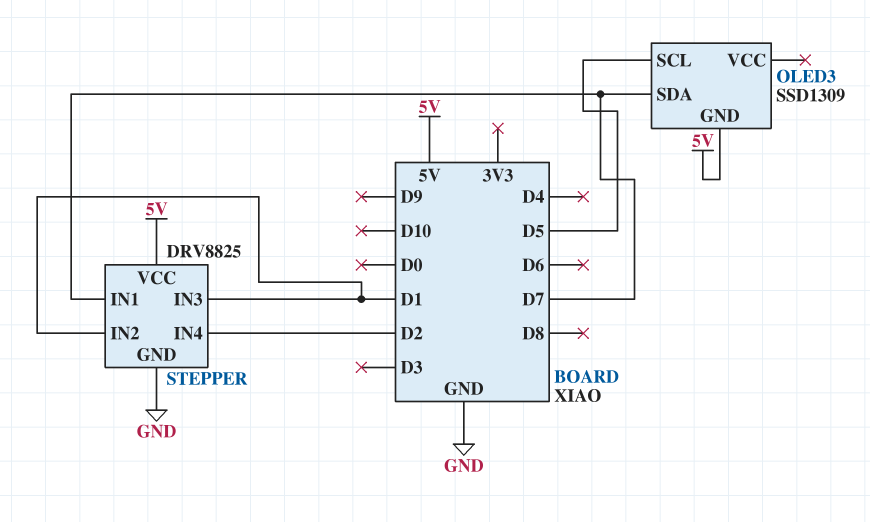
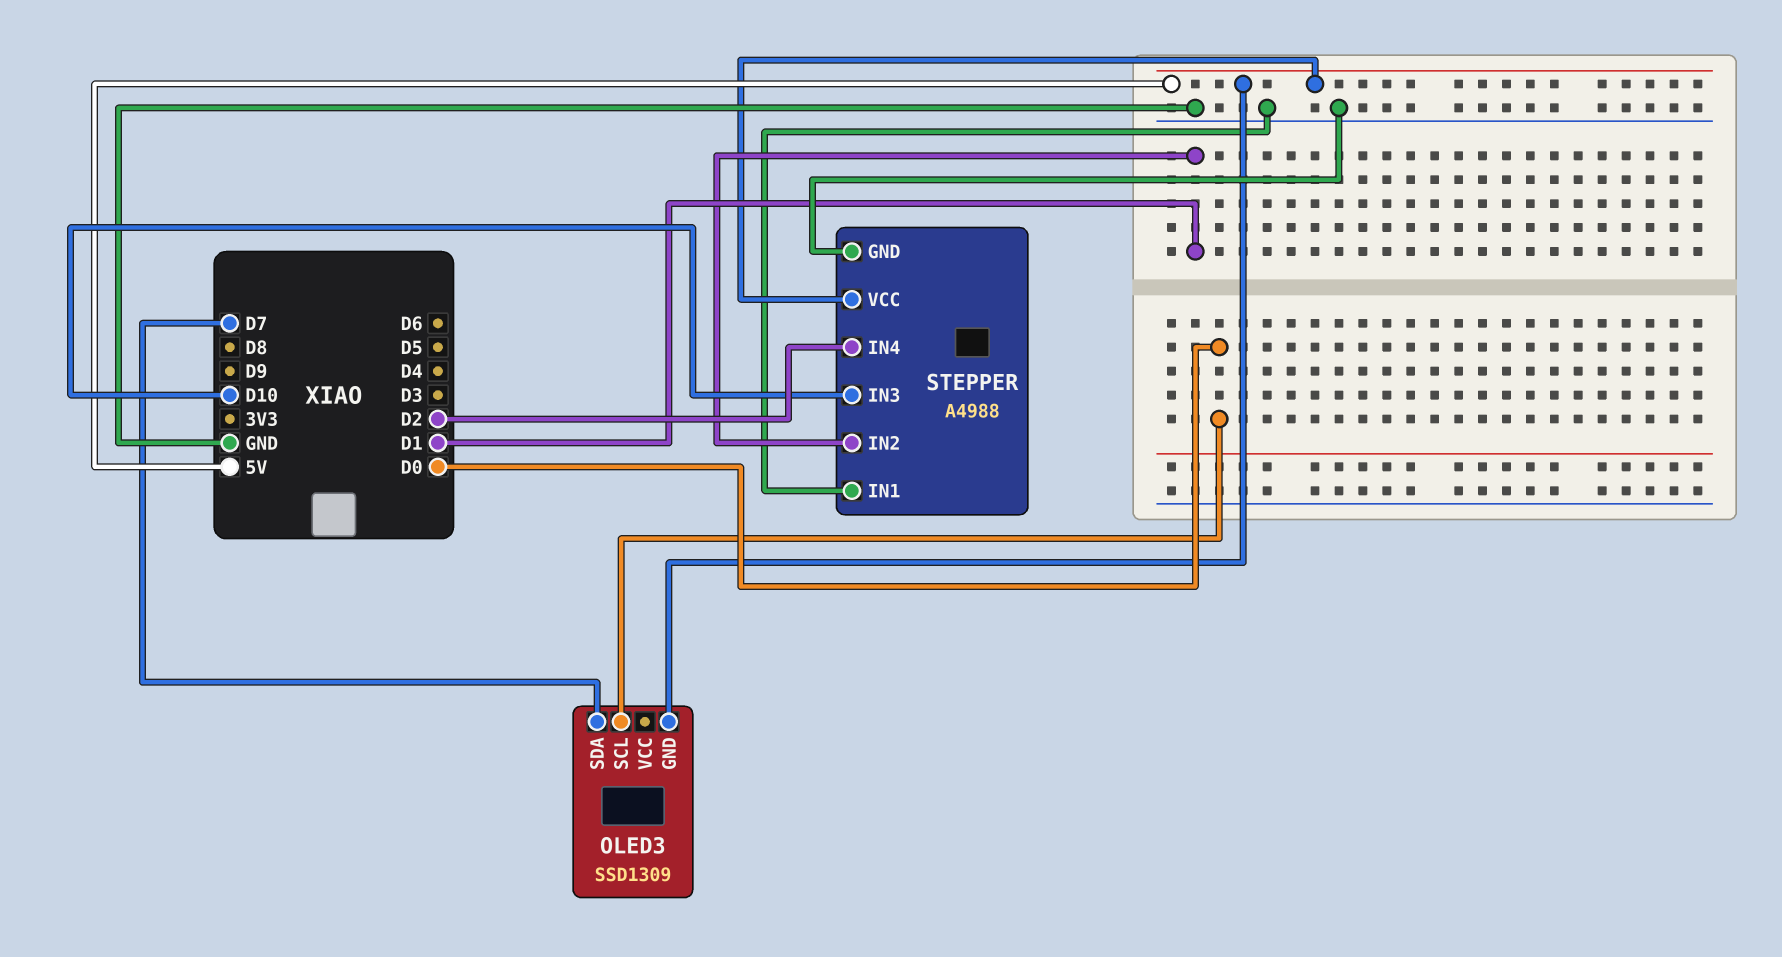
OLED3 pin SCL: D5 -> D0
STEPPER: DRV8825 -> A4988
STEPPER pin IN1: D7 -> GND
STEPPER pin IN3: D1 -> D10

